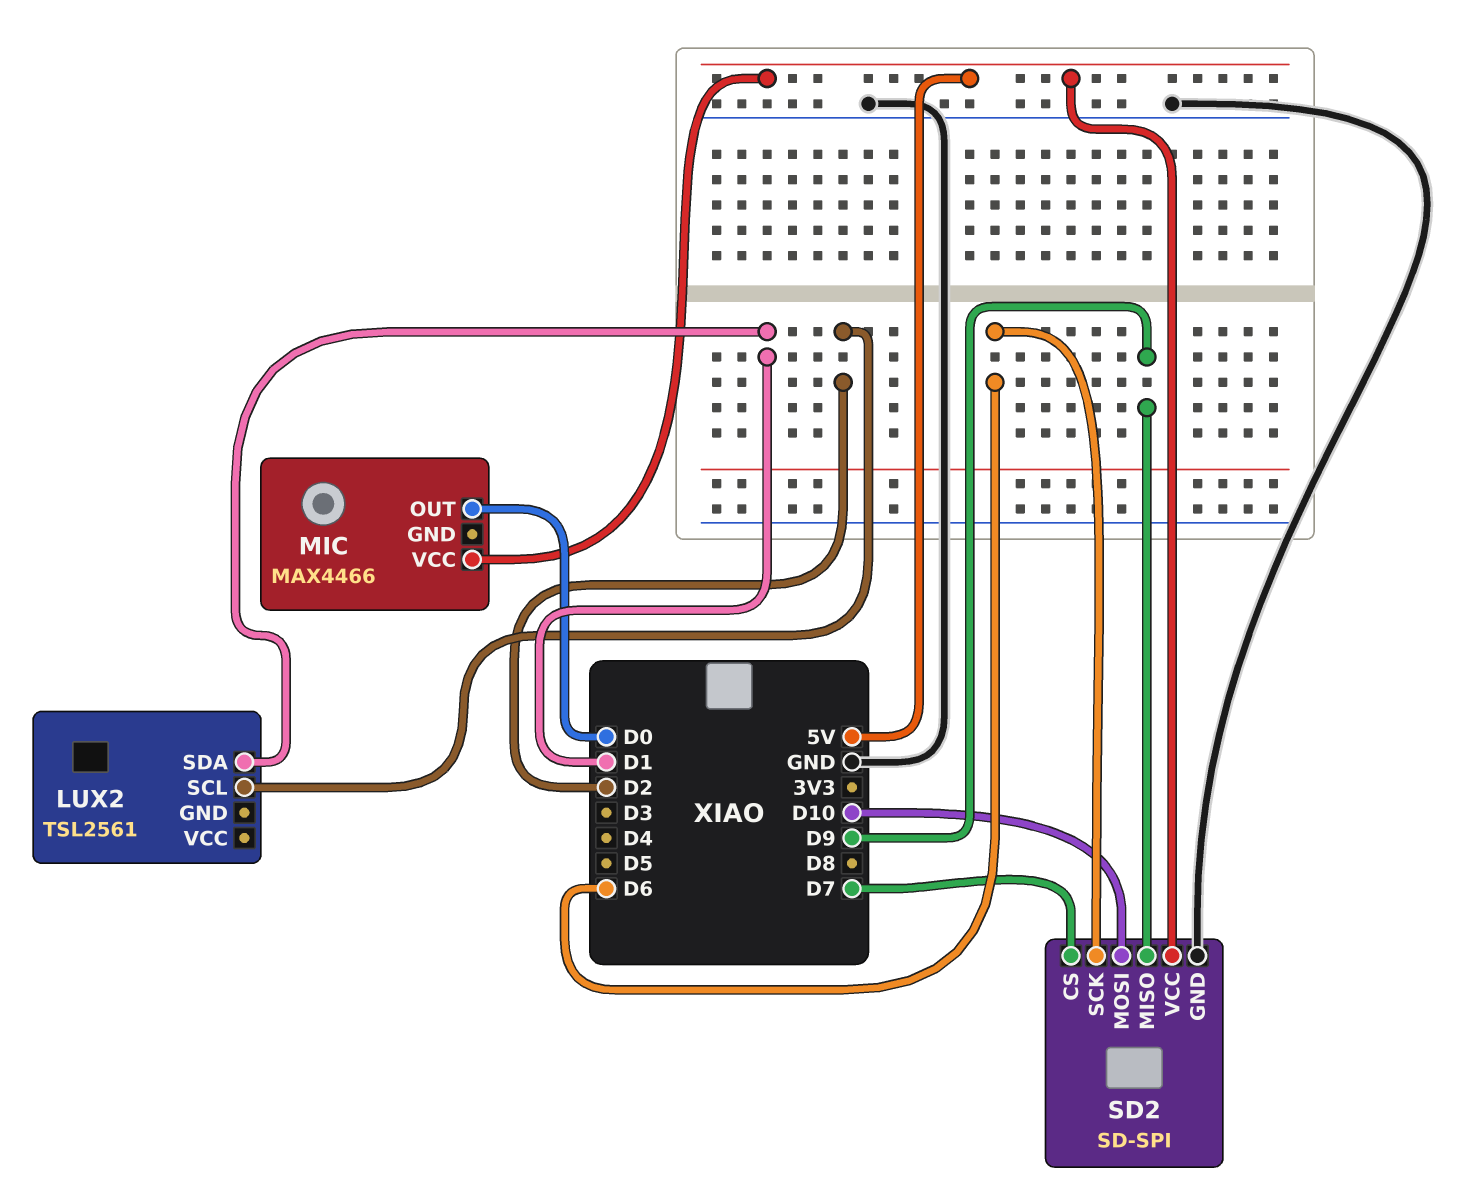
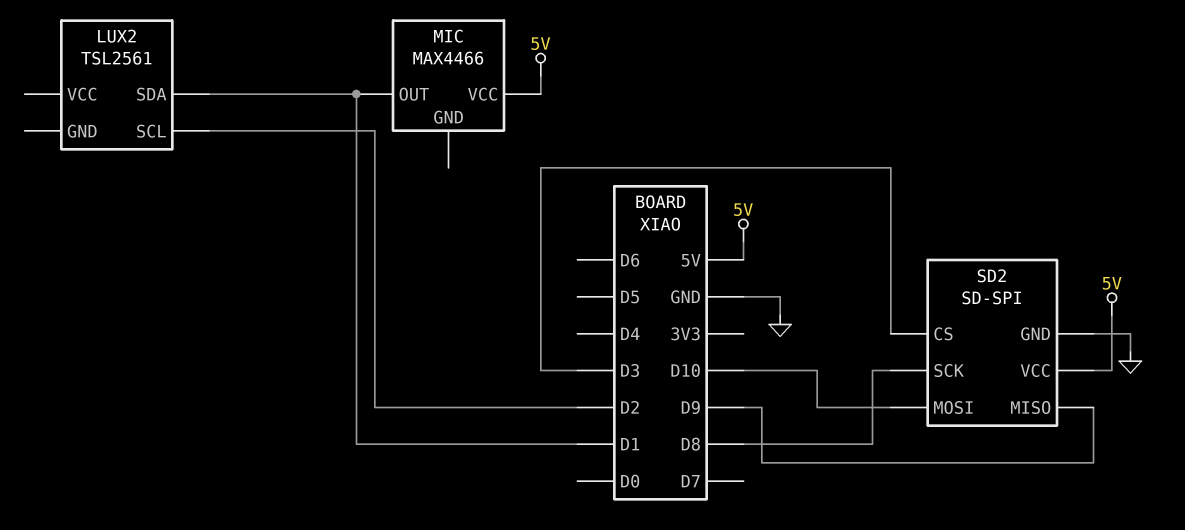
MIC pin OUT: D0 -> D1
SD2 pin CS: D7 -> D3
SD2 pin SCK: D6 -> D8

